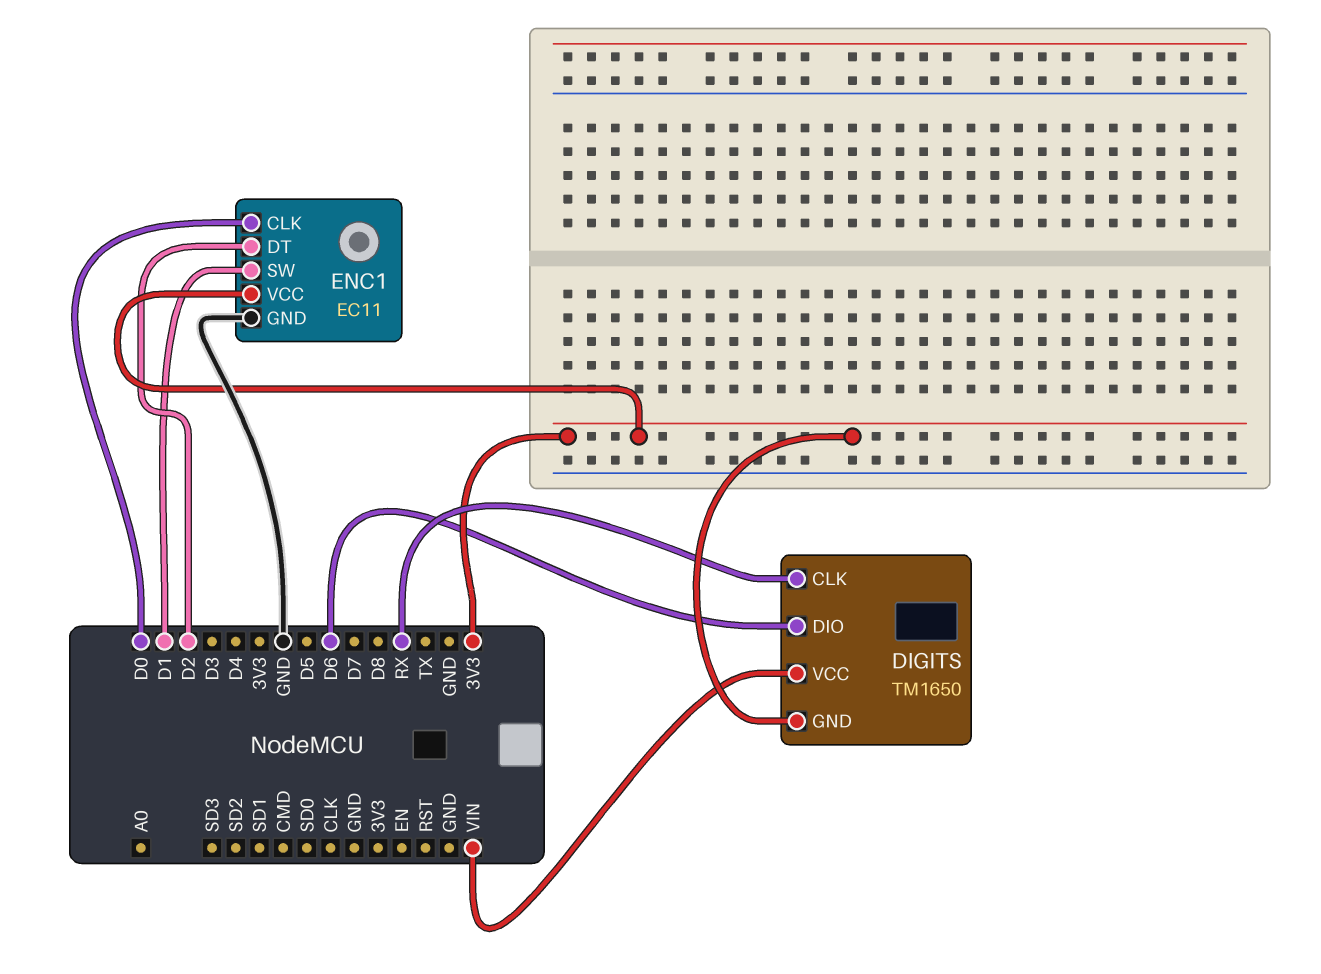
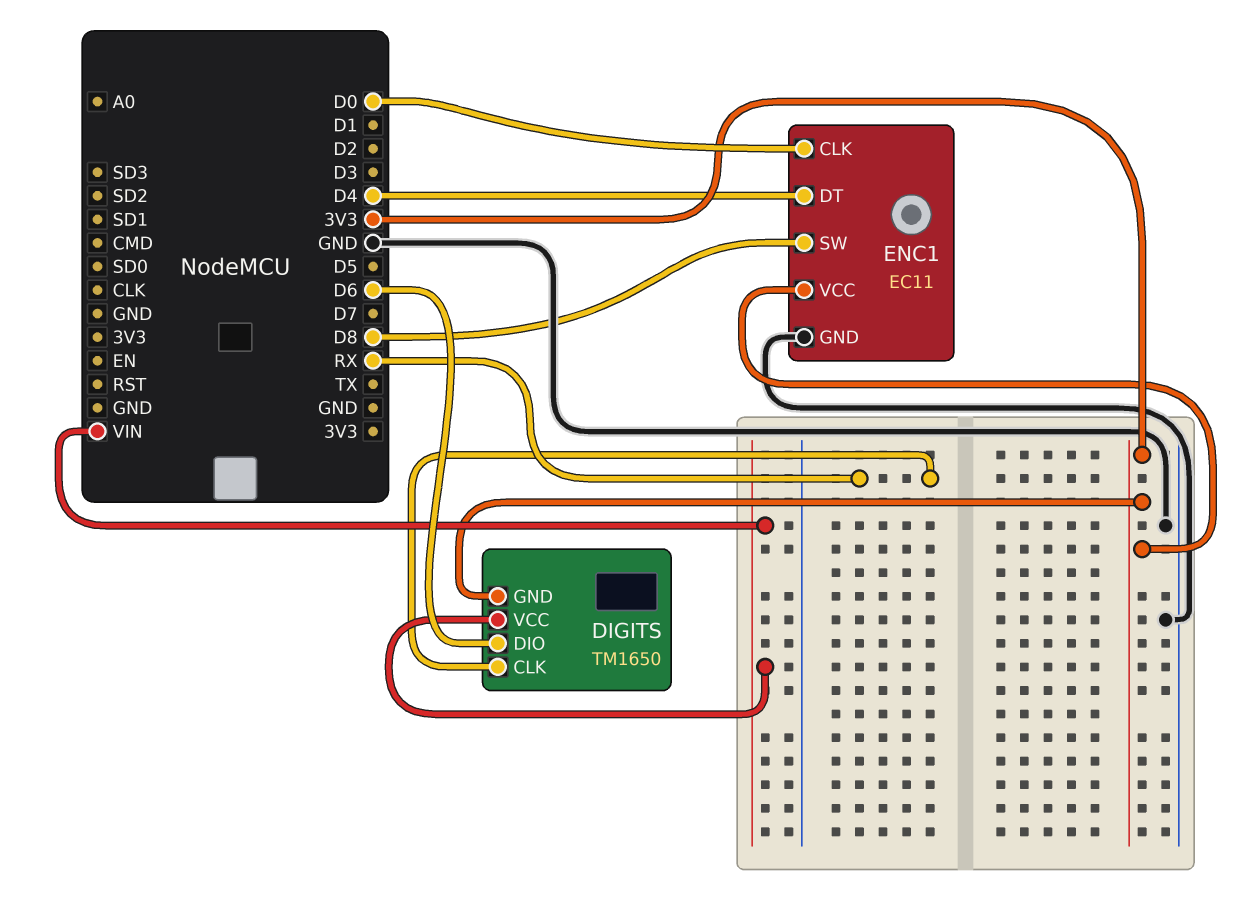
ENC1 pin DT: D2 -> D4
ENC1 pin SW: D1 -> D8

